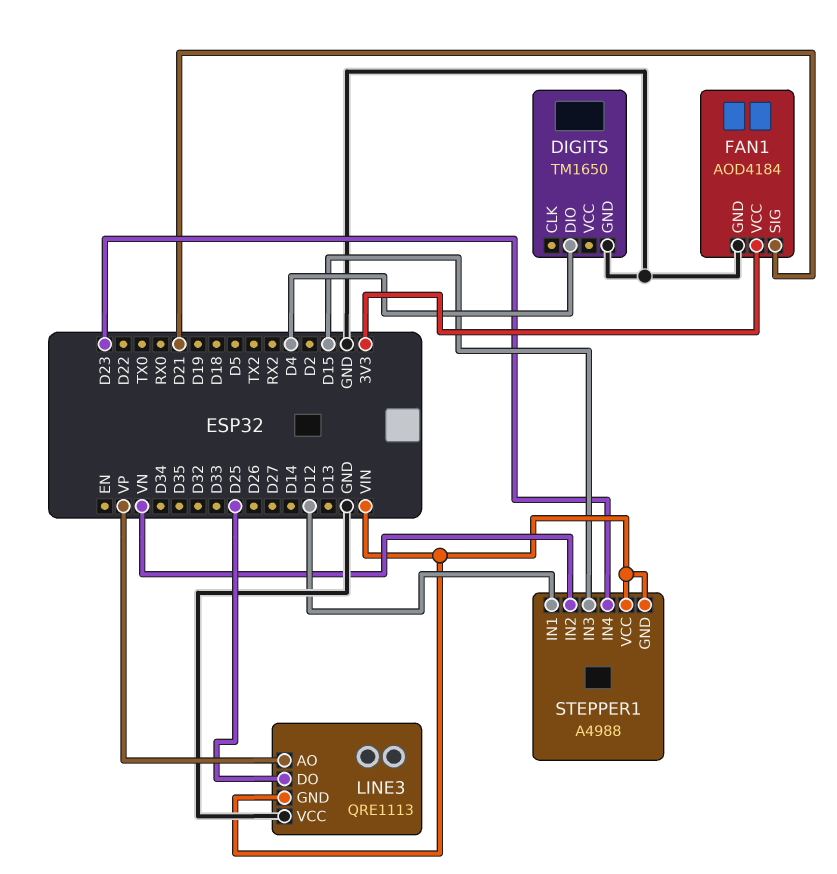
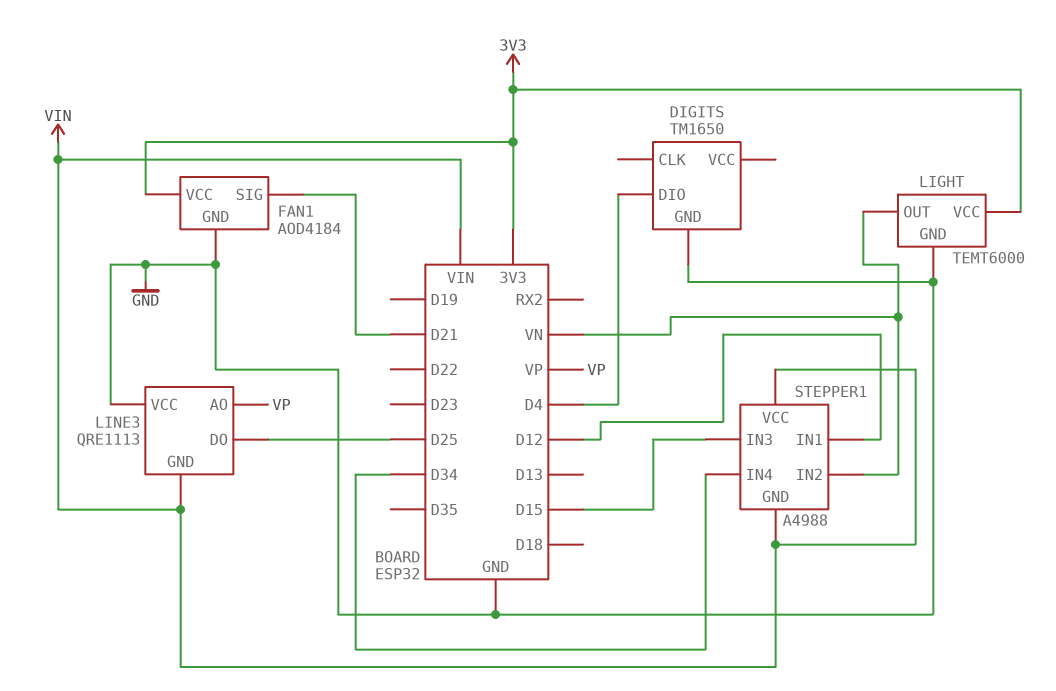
LIGHT: none -> TEMT6000
LIGHT pin GND: none -> GND
LIGHT pin OUT: none -> VN
LIGHT pin VCC: none -> 3V3
STEPPER1 pin IN4: D23 -> D34

